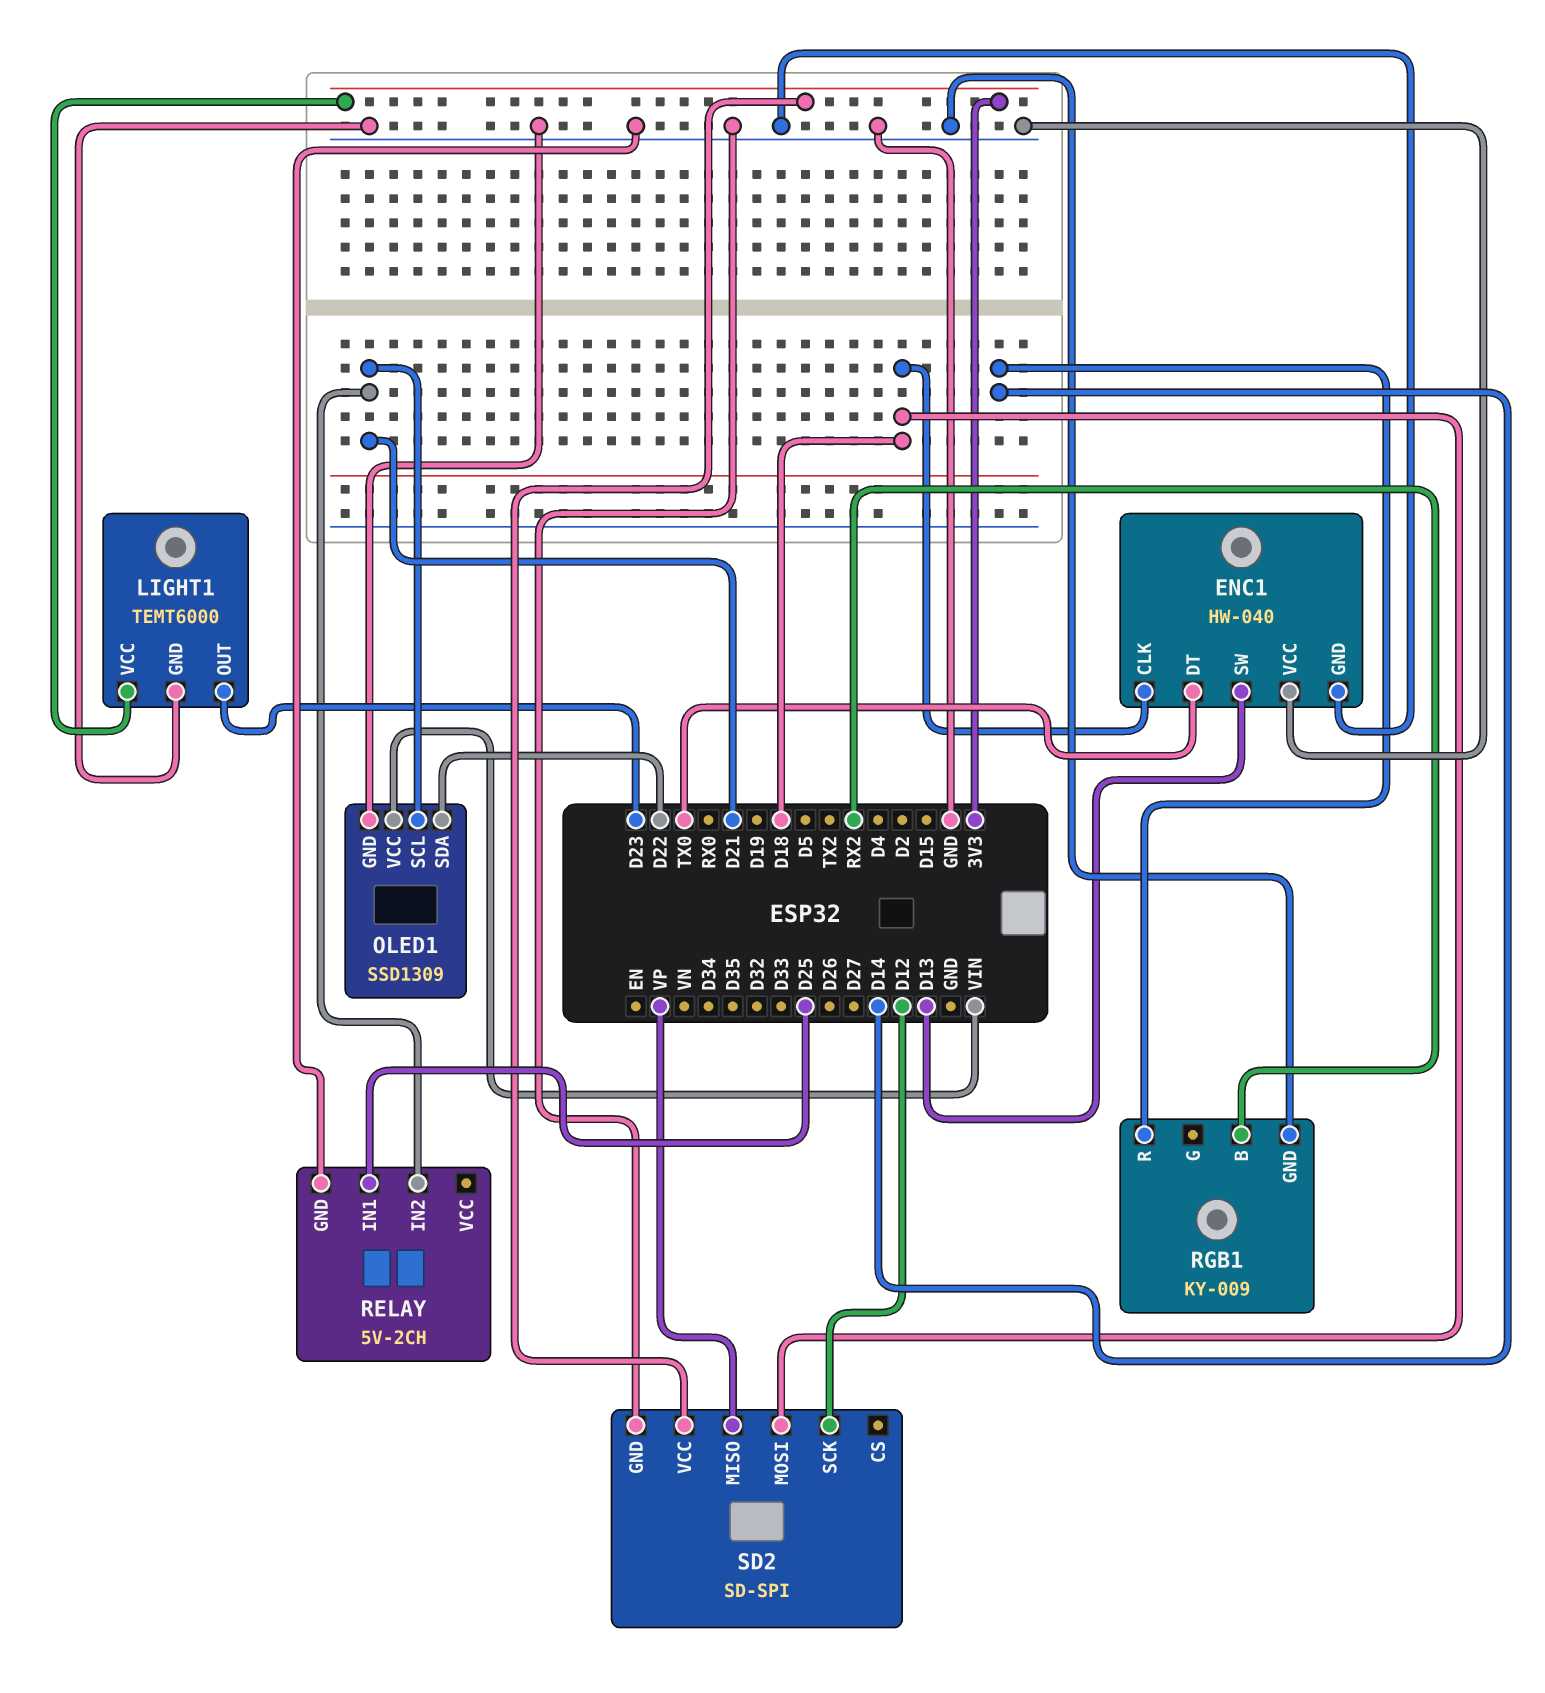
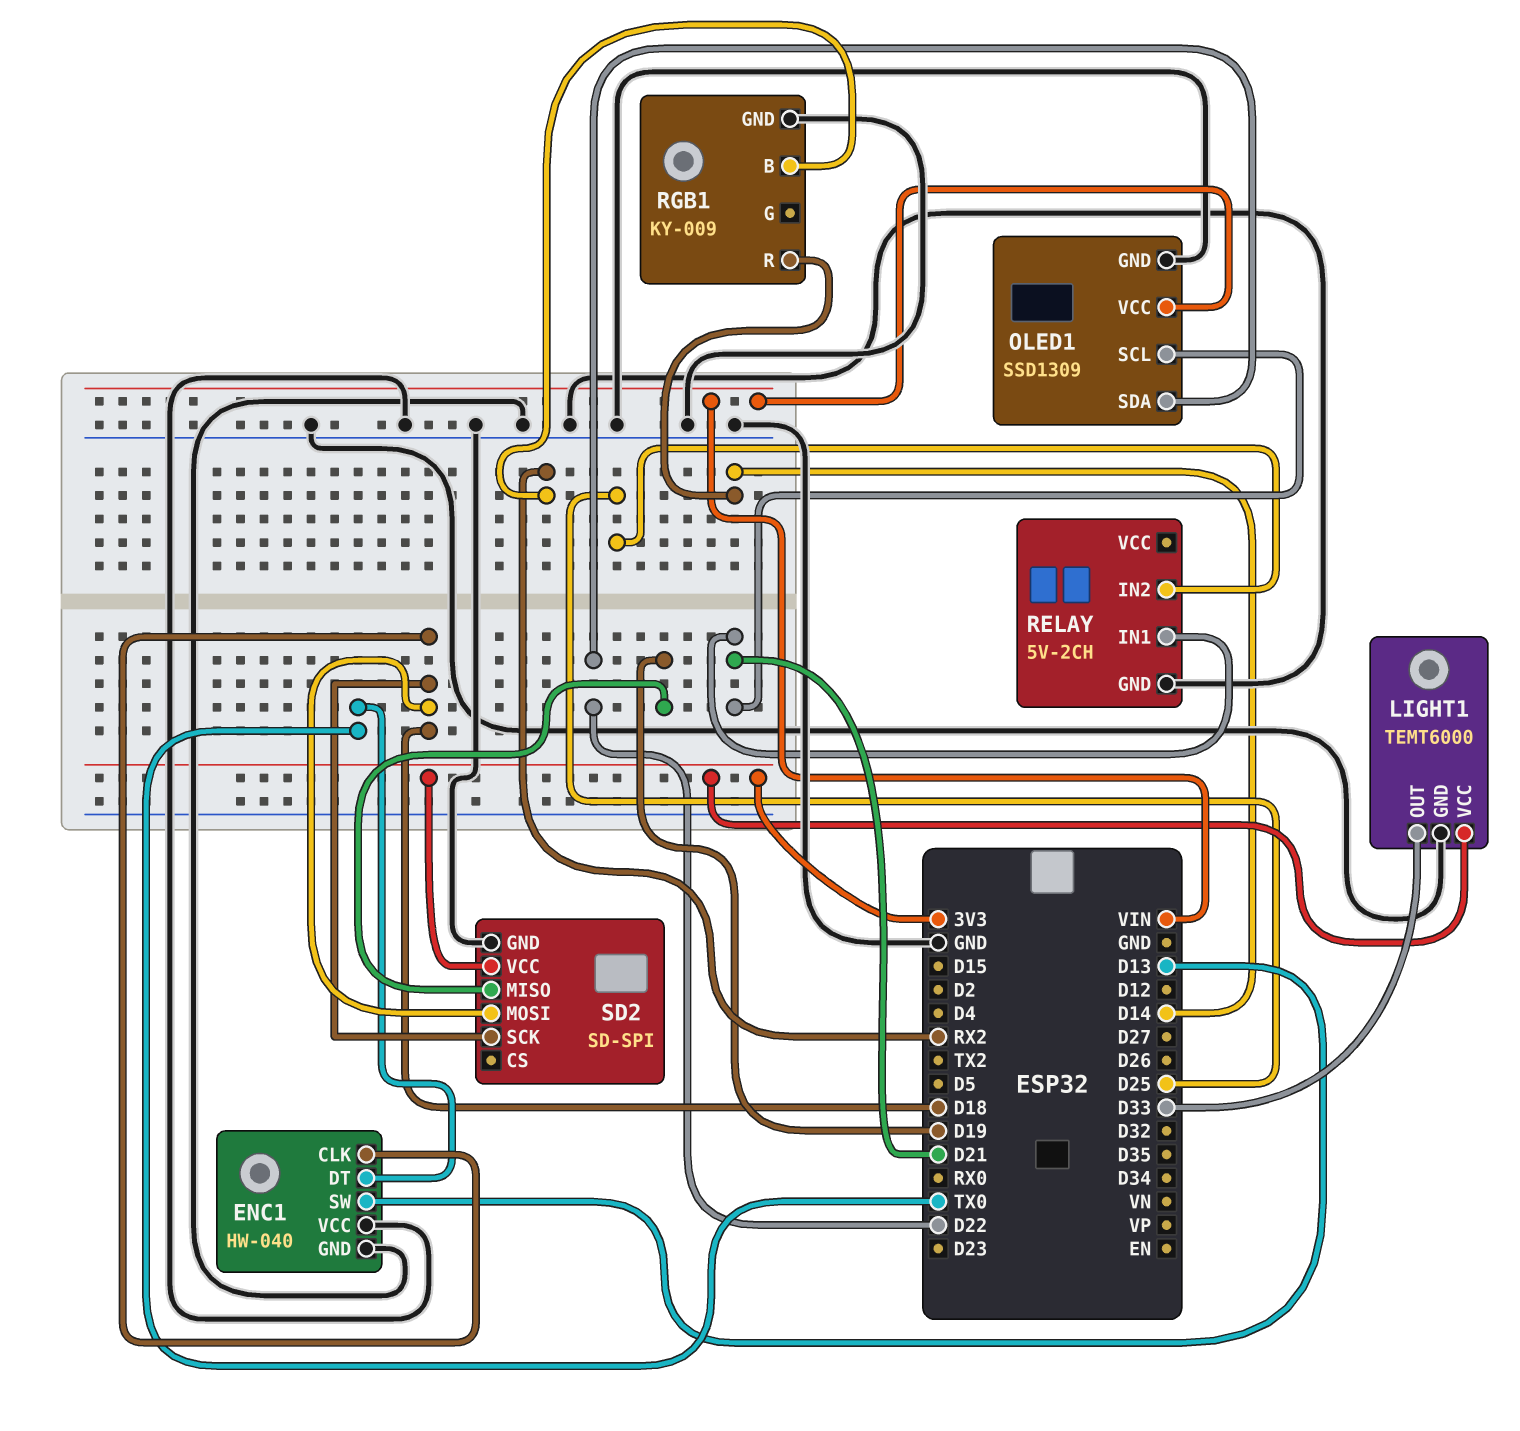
LIGHT1 pin OUT: D23 -> D33
RELAY pin IN1: D25 -> D21
RELAY pin IN2: D21 -> D25
SD2 pin MISO: VP -> D19
SD2 pin SCK: D12 -> D18

